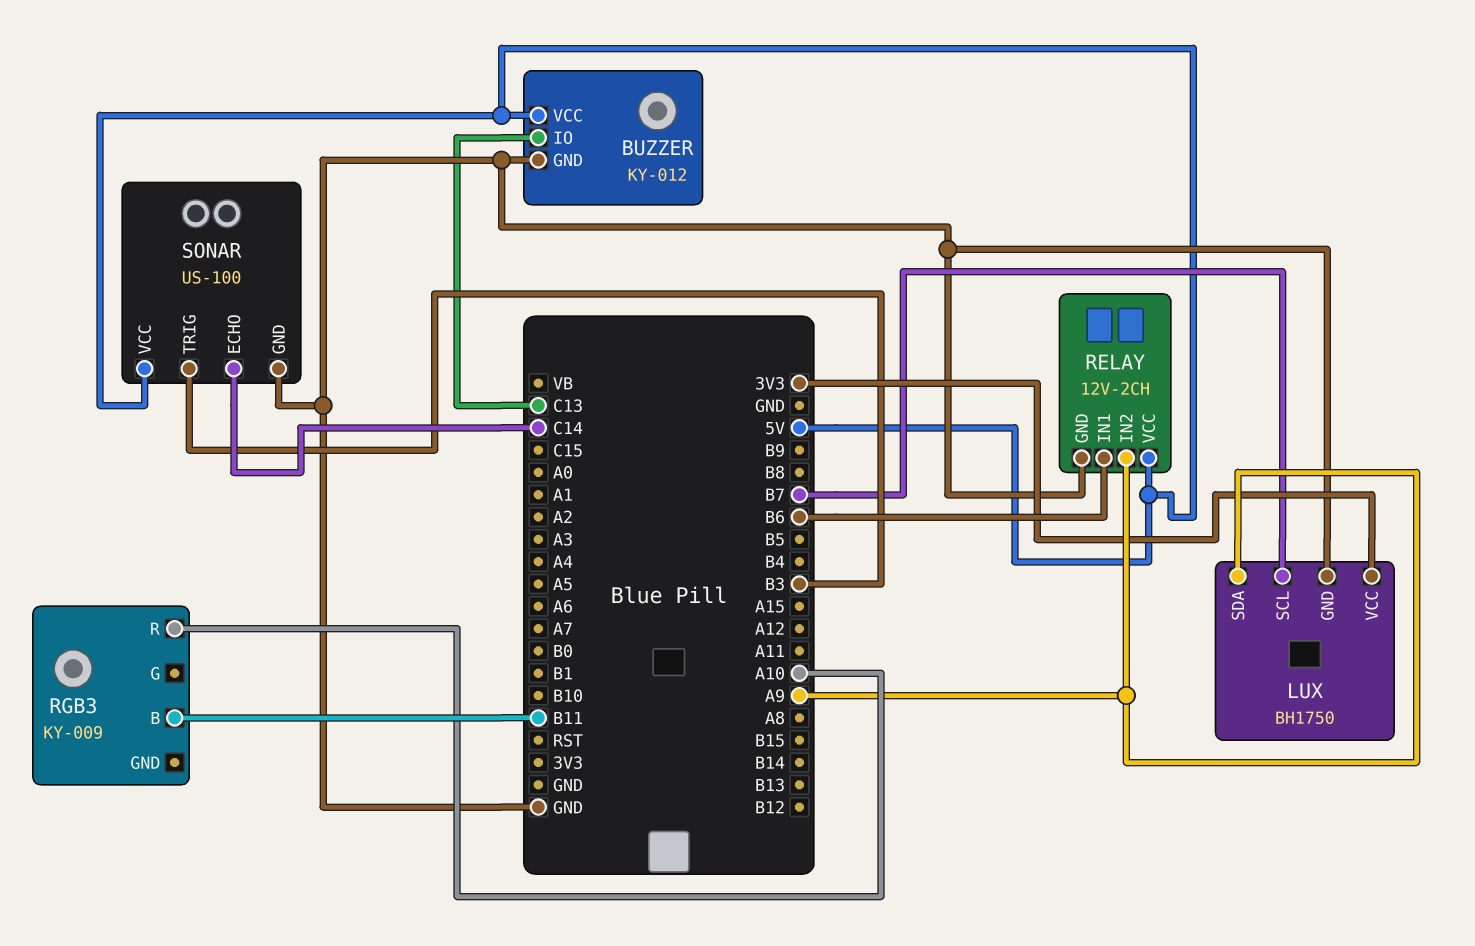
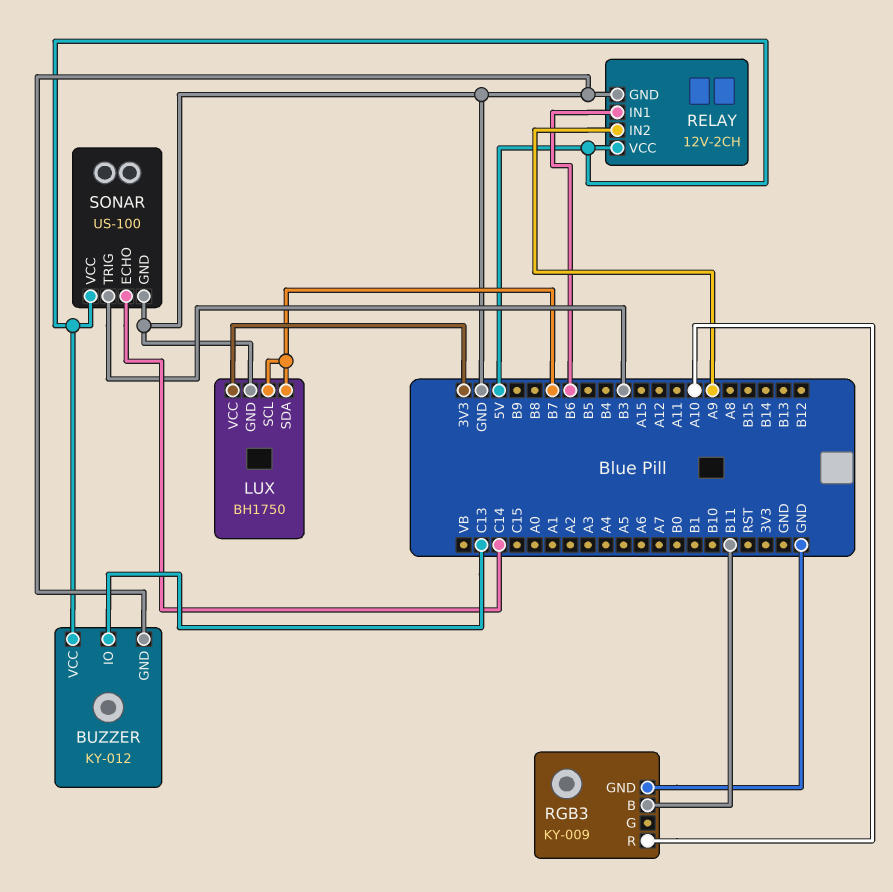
LUX pin SDA: A9 -> B7
RGB3 pin GND: none -> GND

